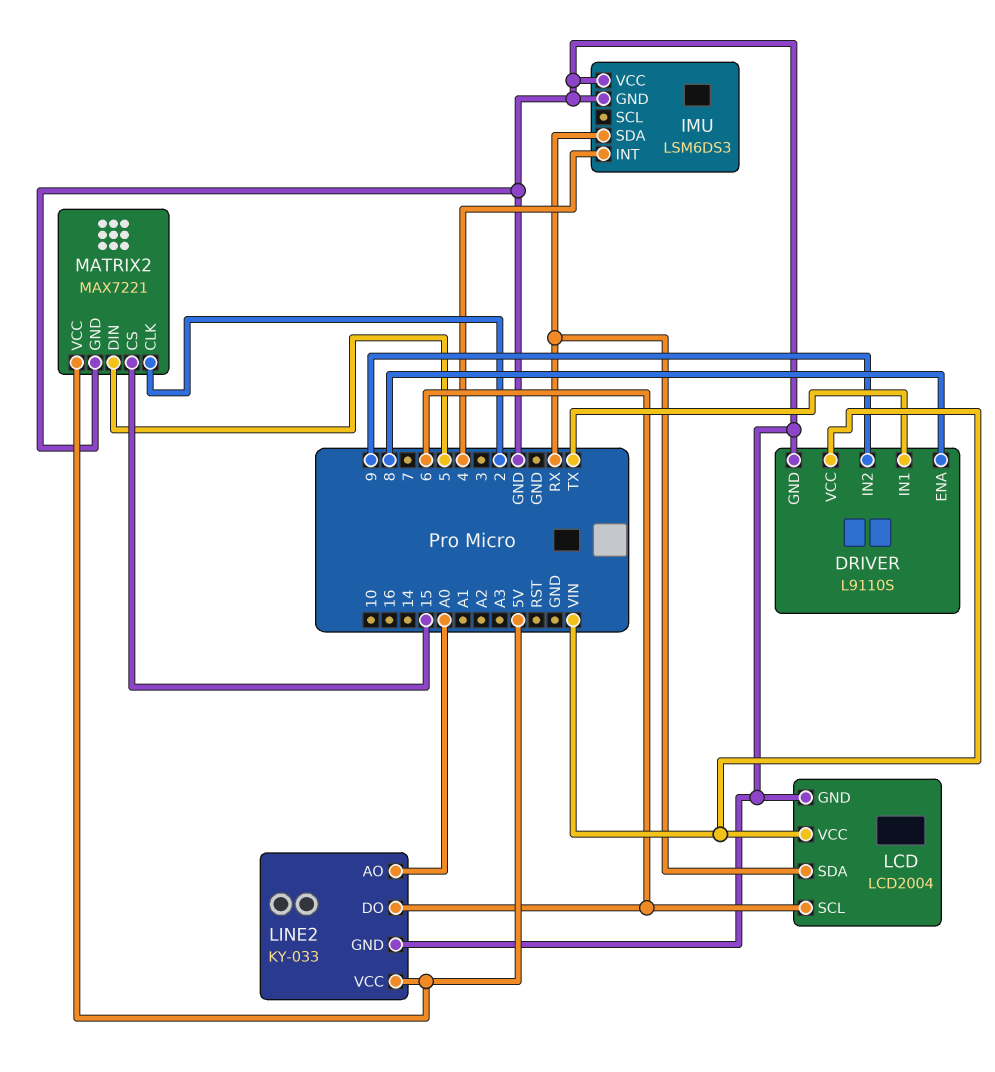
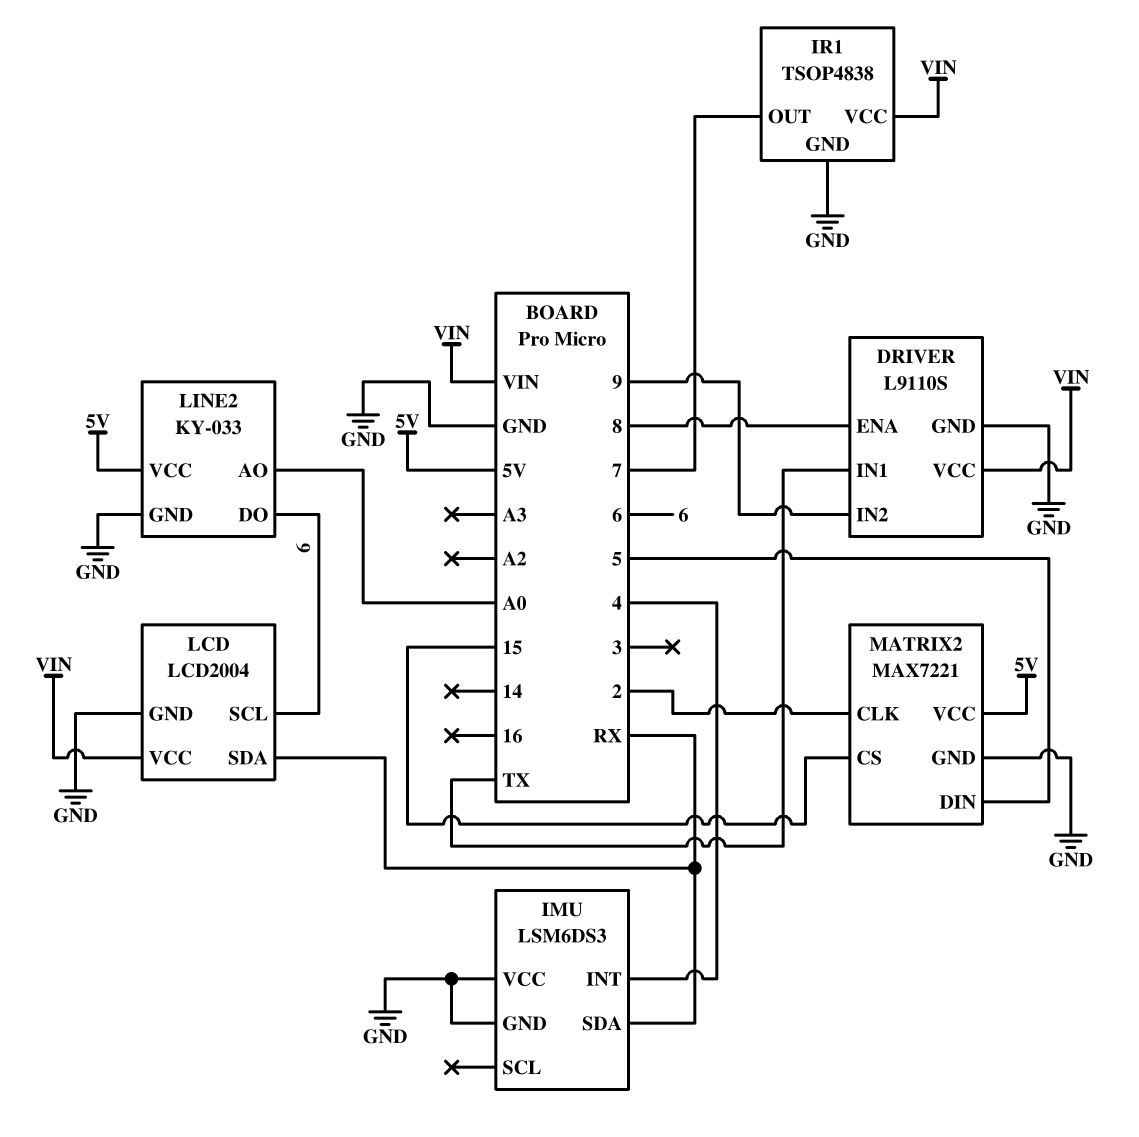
IR1: none -> TSOP4838
IR1 pin GND: none -> GND
IR1 pin OUT: none -> 7
IR1 pin VCC: none -> VIN

